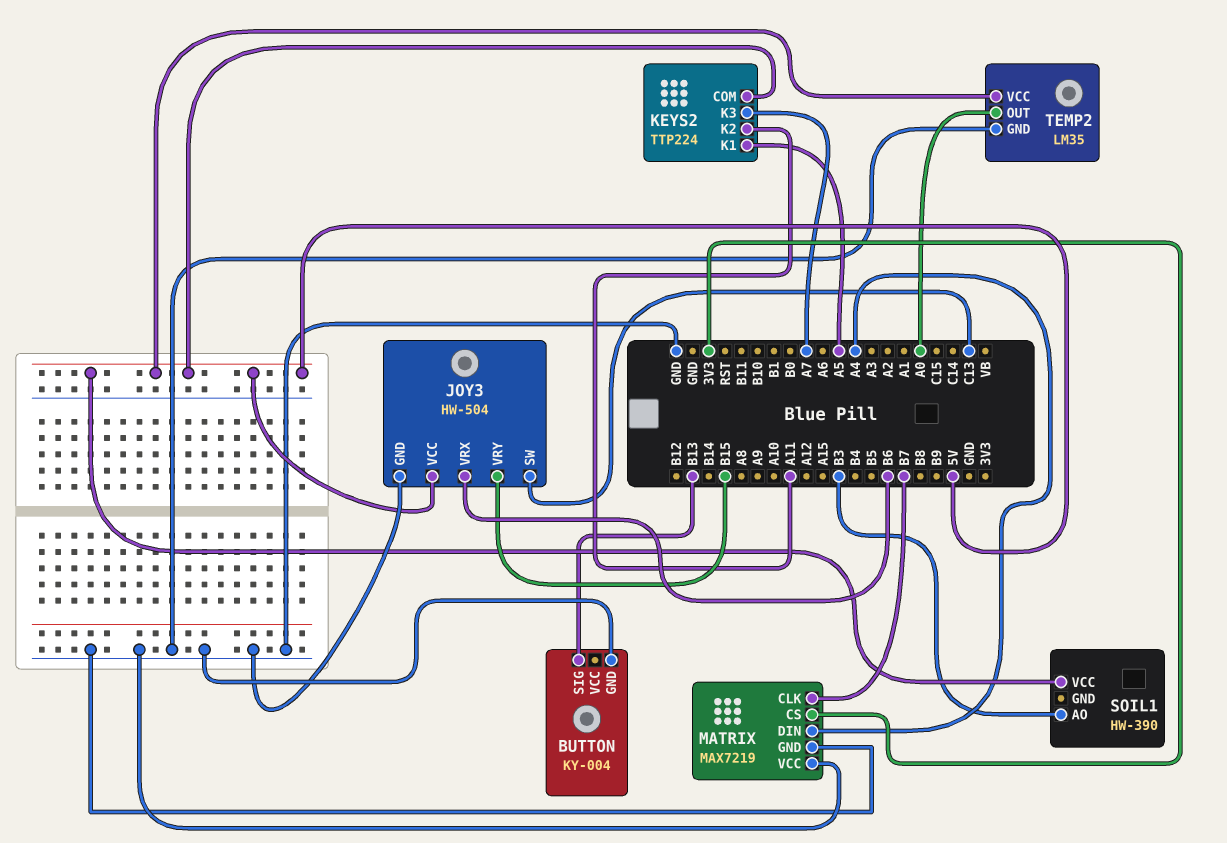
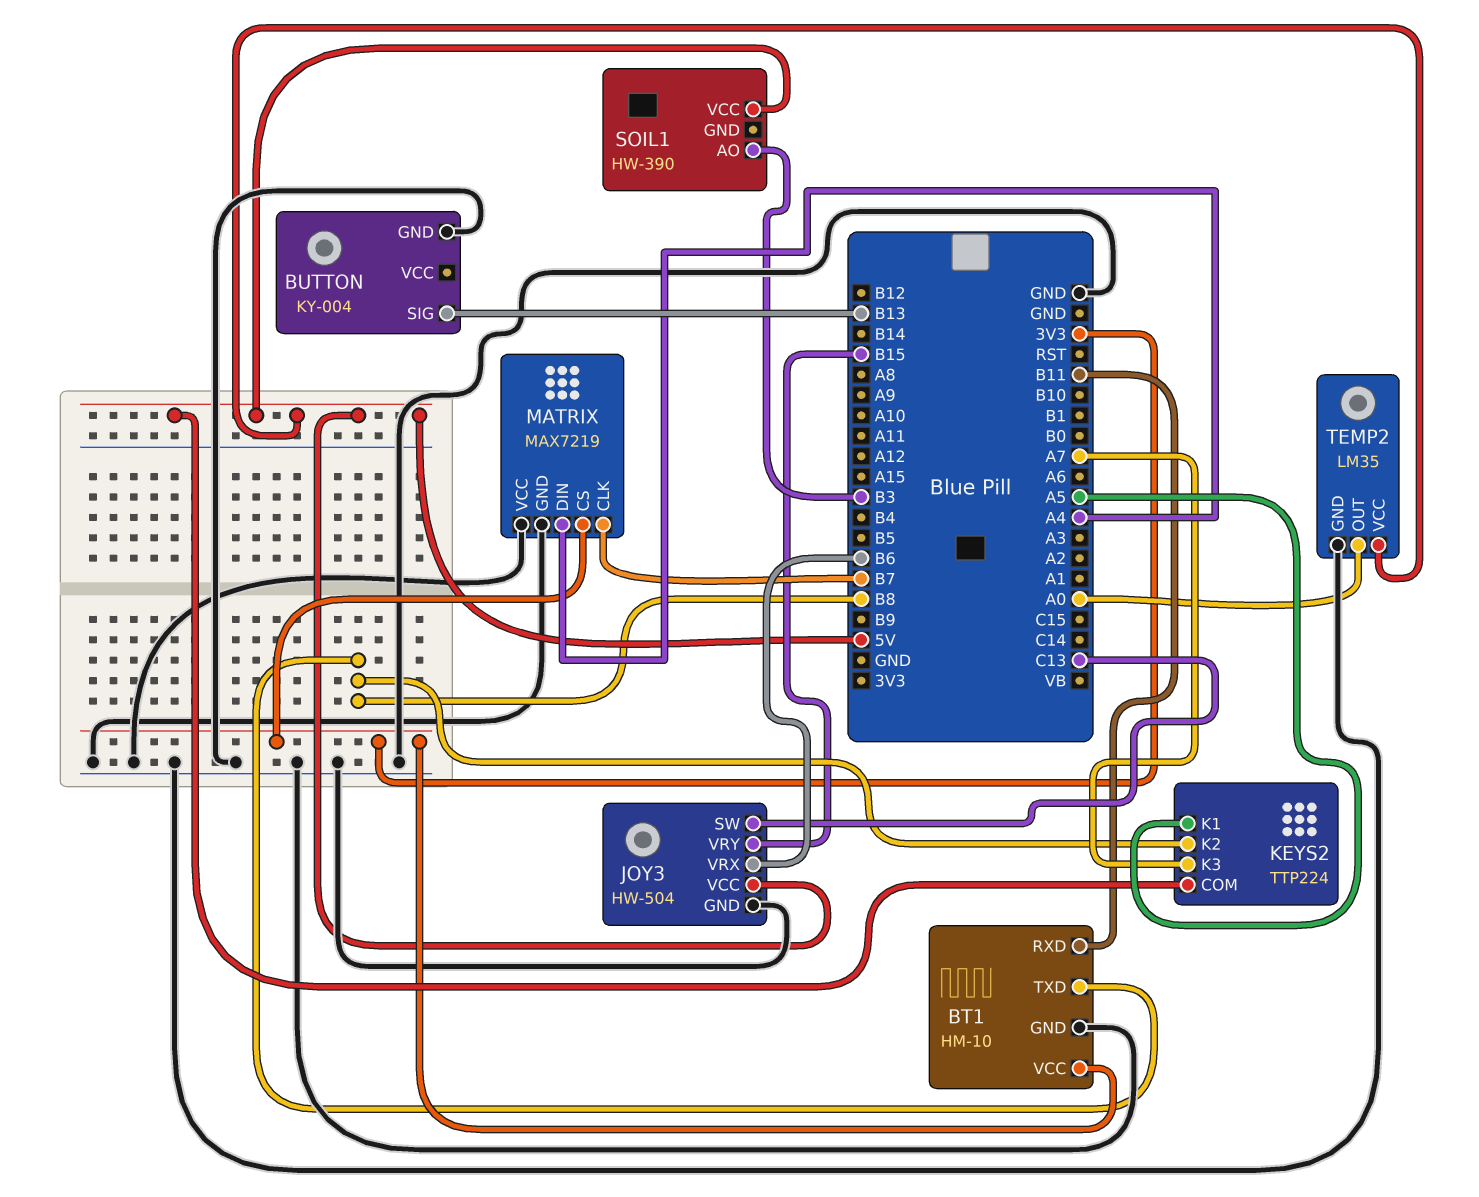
BT1: none -> HM-10
BT1 pin GND: none -> GND
BT1 pin RXD: none -> B11
BT1 pin TXD: none -> B8
BT1 pin VCC: none -> 3V3
KEYS2 pin K2: A11 -> B8

